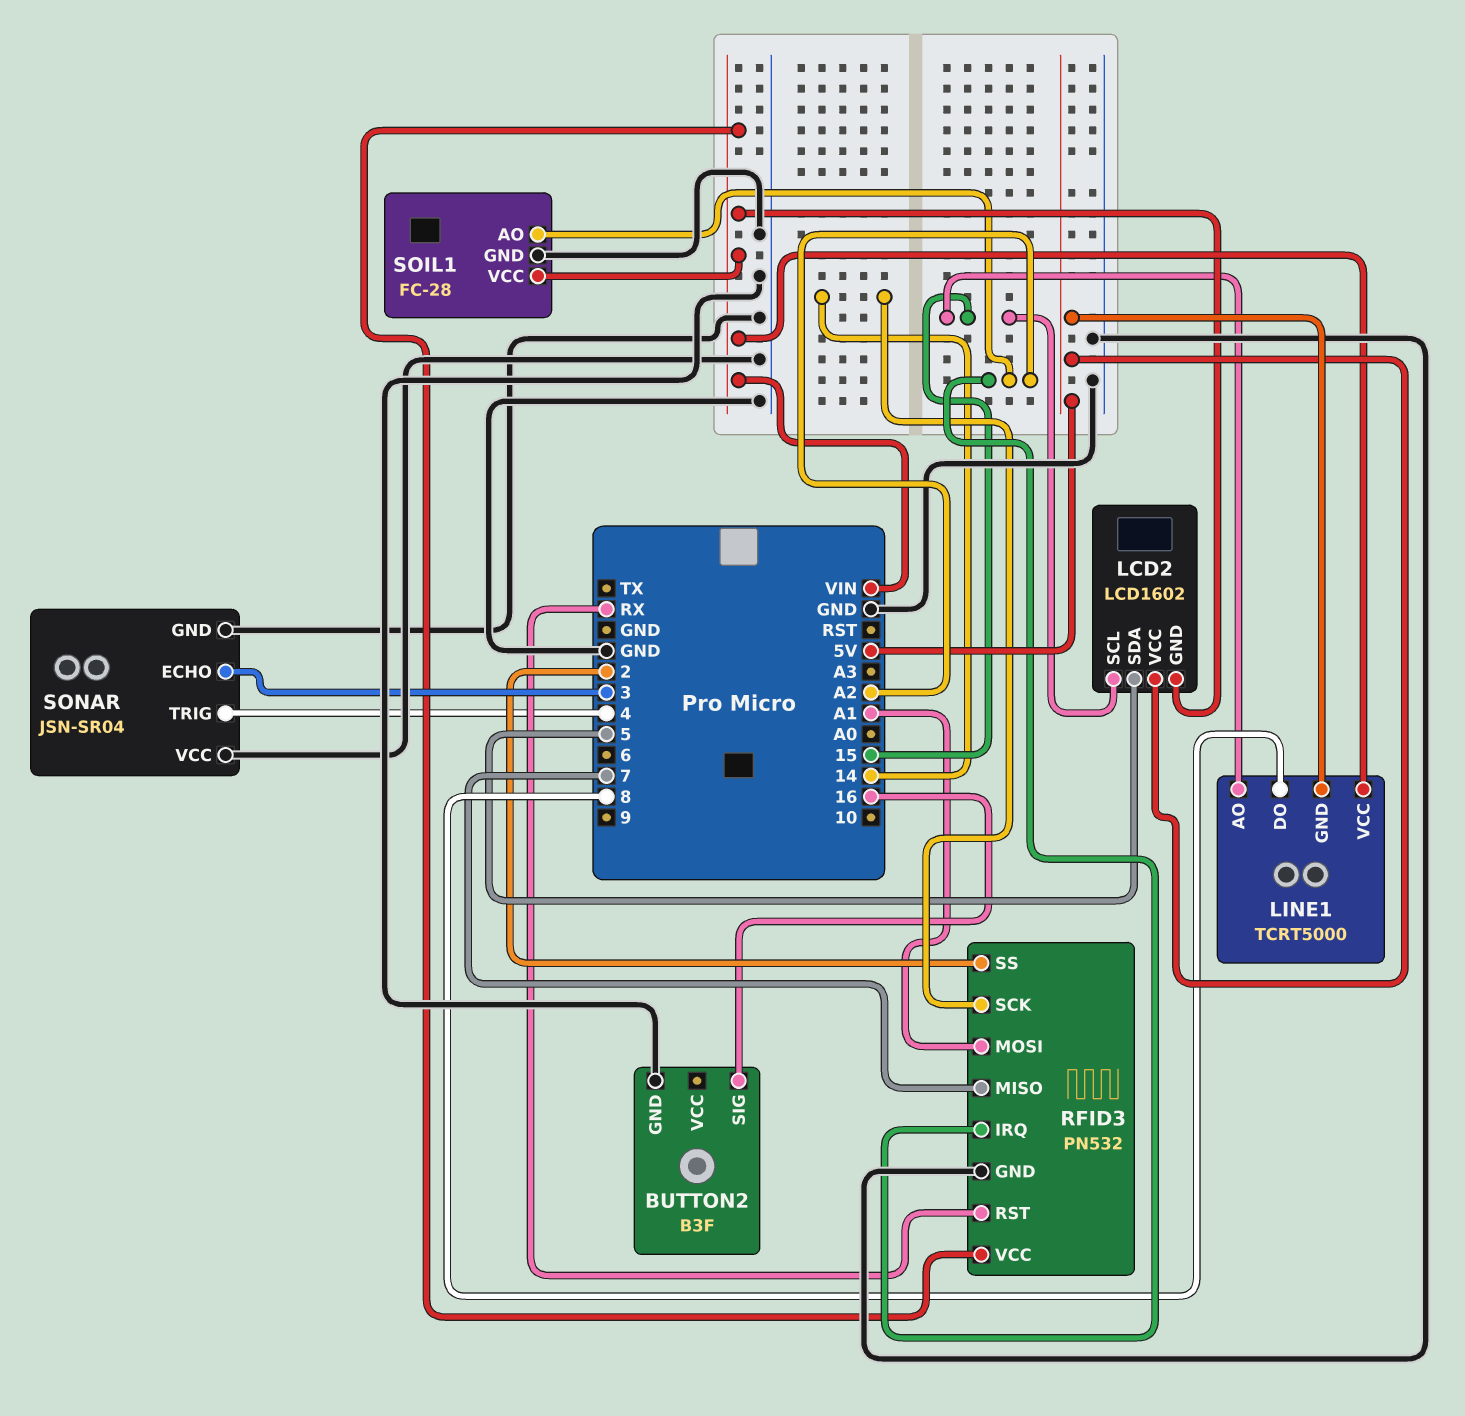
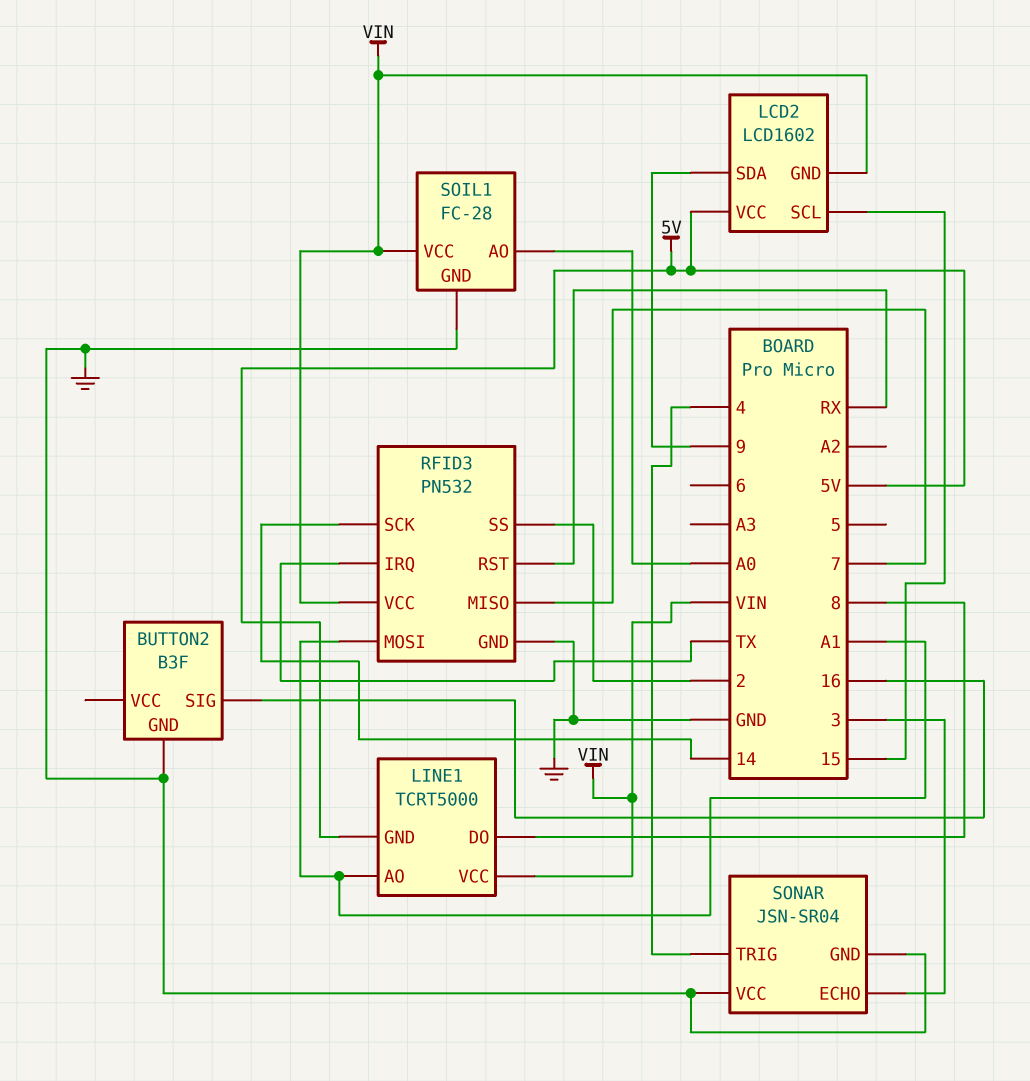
LCD2 pin SDA: 5 -> 9
LINE1 pin AO: 15 -> A1
RFID3 pin IRQ: A2 -> TX
SOIL1 pin AO: A2 -> A0

